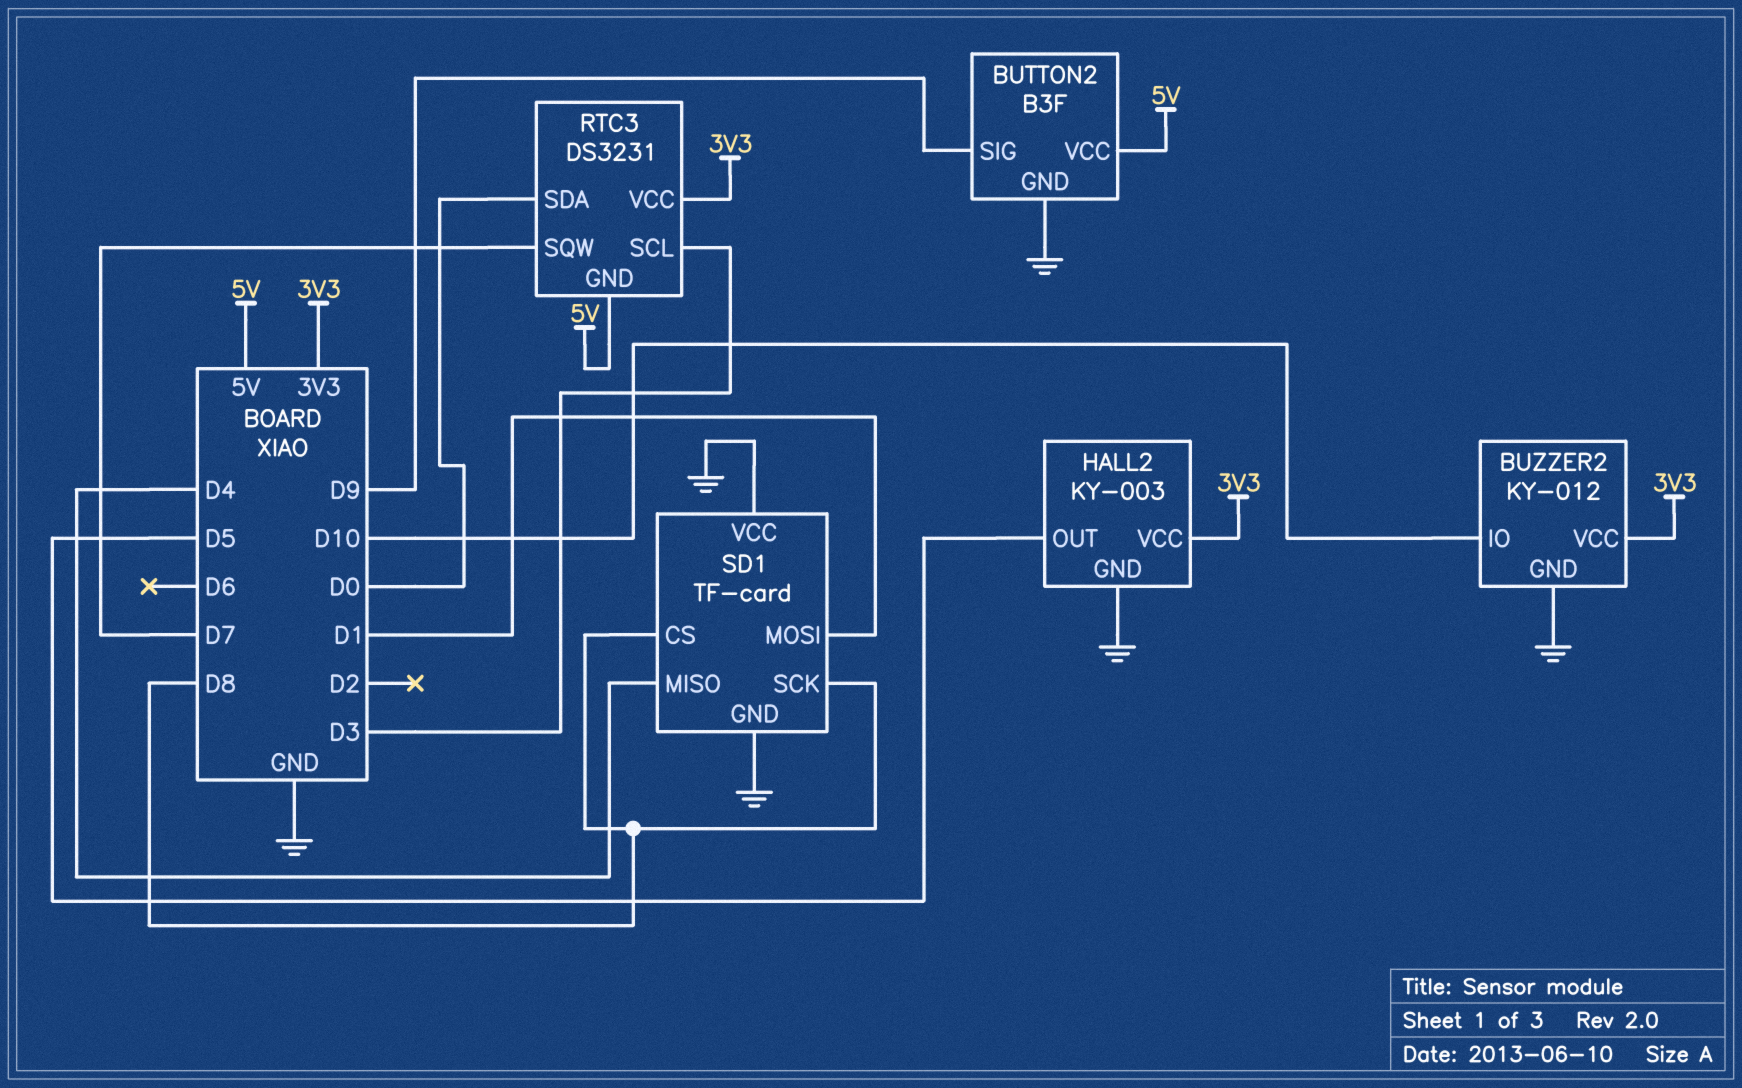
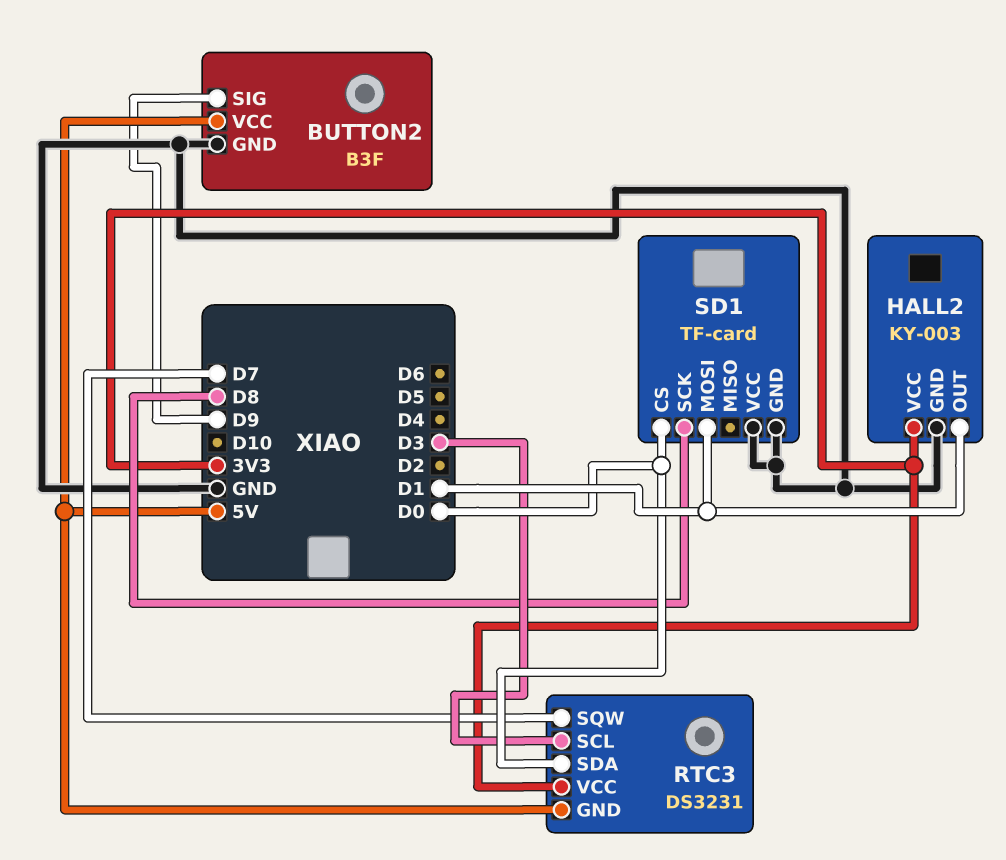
BUZZER2: KY-012 -> none
BUZZER2 pin GND: GND -> none
BUZZER2 pin IO: D10 -> none
BUZZER2 pin VCC: 3V3 -> none
HALL2 pin OUT: D5 -> D1
SD1 pin CS: D8 -> D0
SD1 pin MISO: D4 -> none

